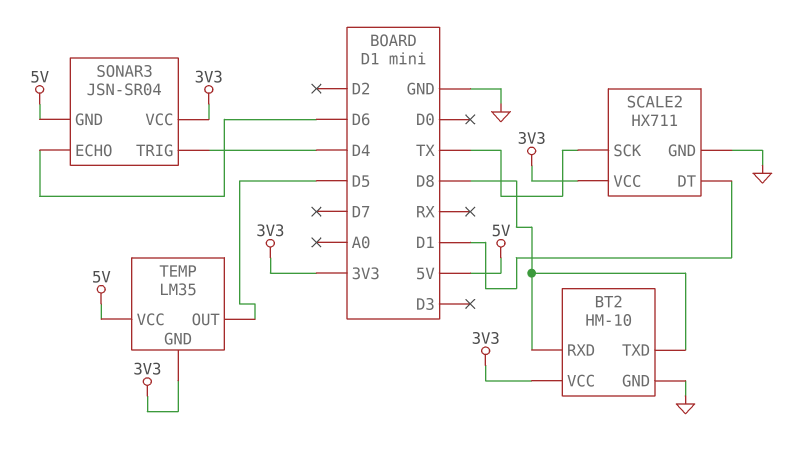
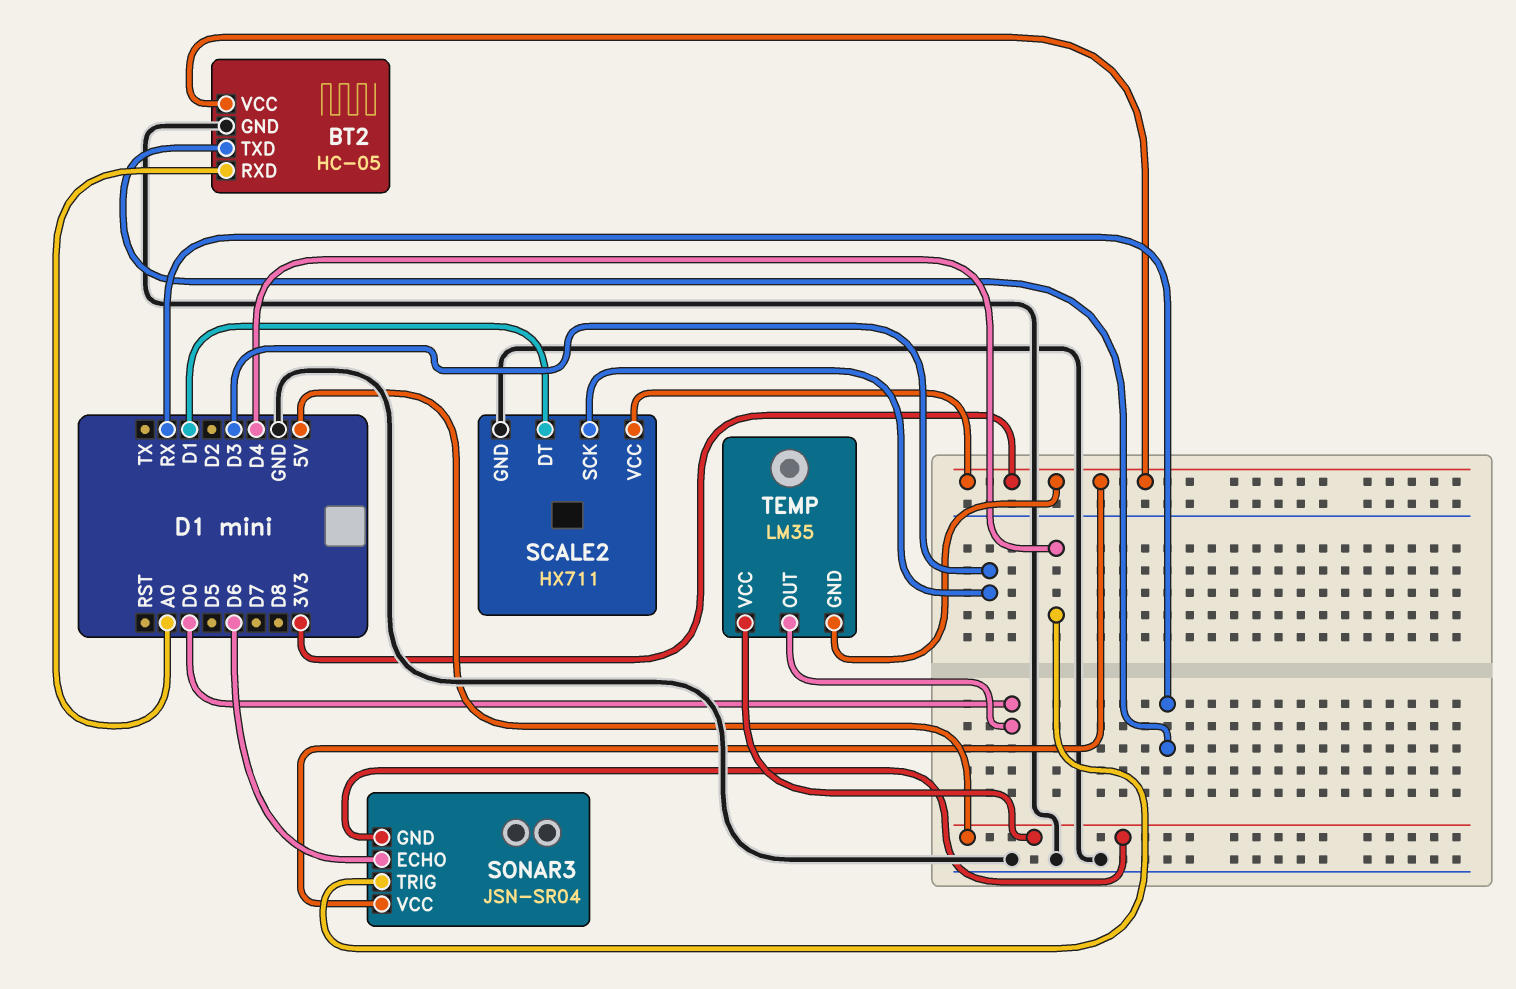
BT2: HM-10 -> HC-05
BT2 pin RXD: D8 -> A0
BT2 pin TXD: D8 -> RX
SCALE2 pin SCK: TX -> D3
TEMP pin OUT: D5 -> D0

